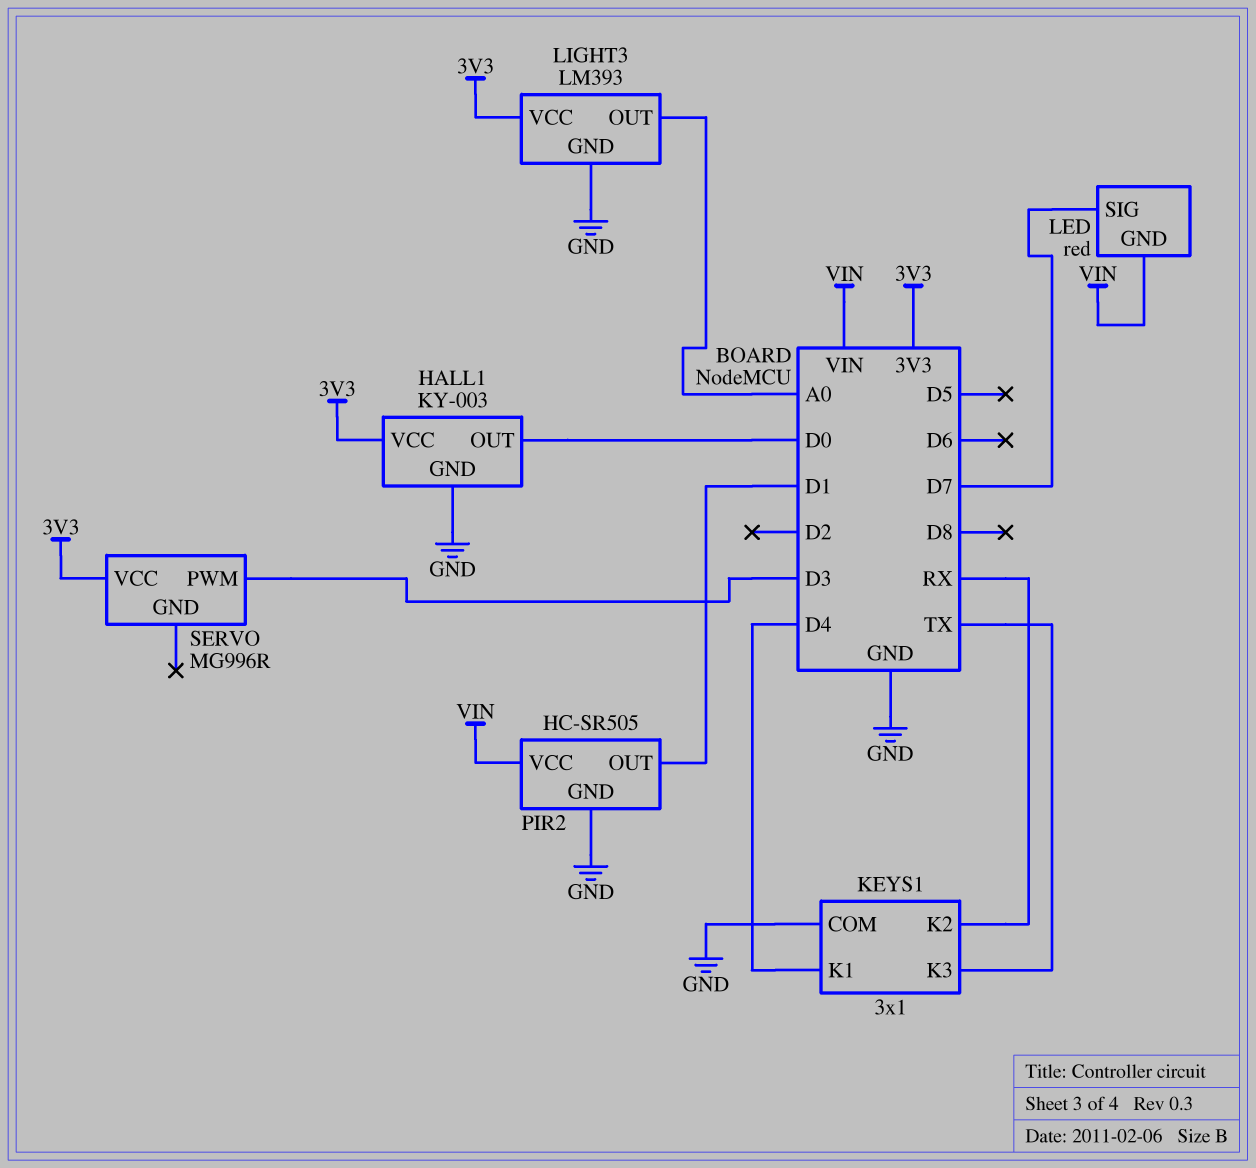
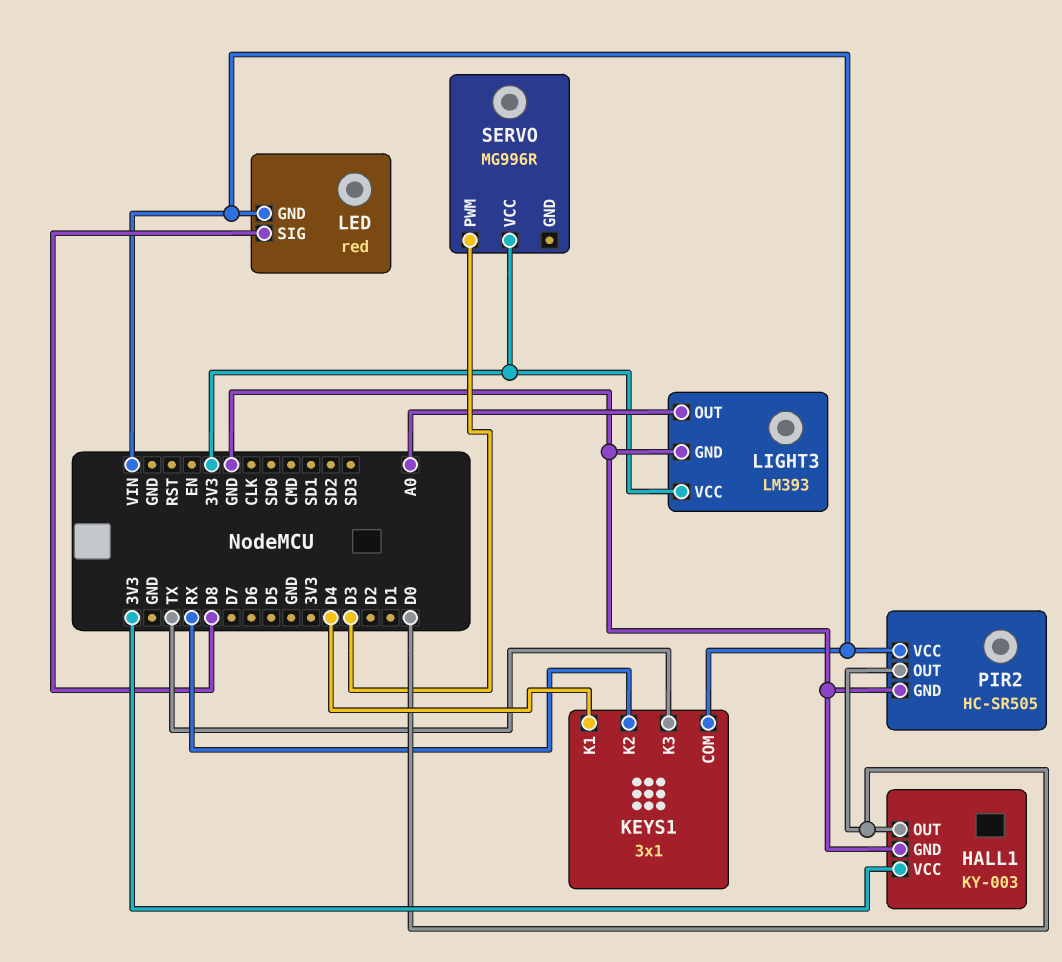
KEYS1 pin COM: GND -> VIN
LED pin SIG: D7 -> D8
PIR2 pin OUT: D1 -> D0

